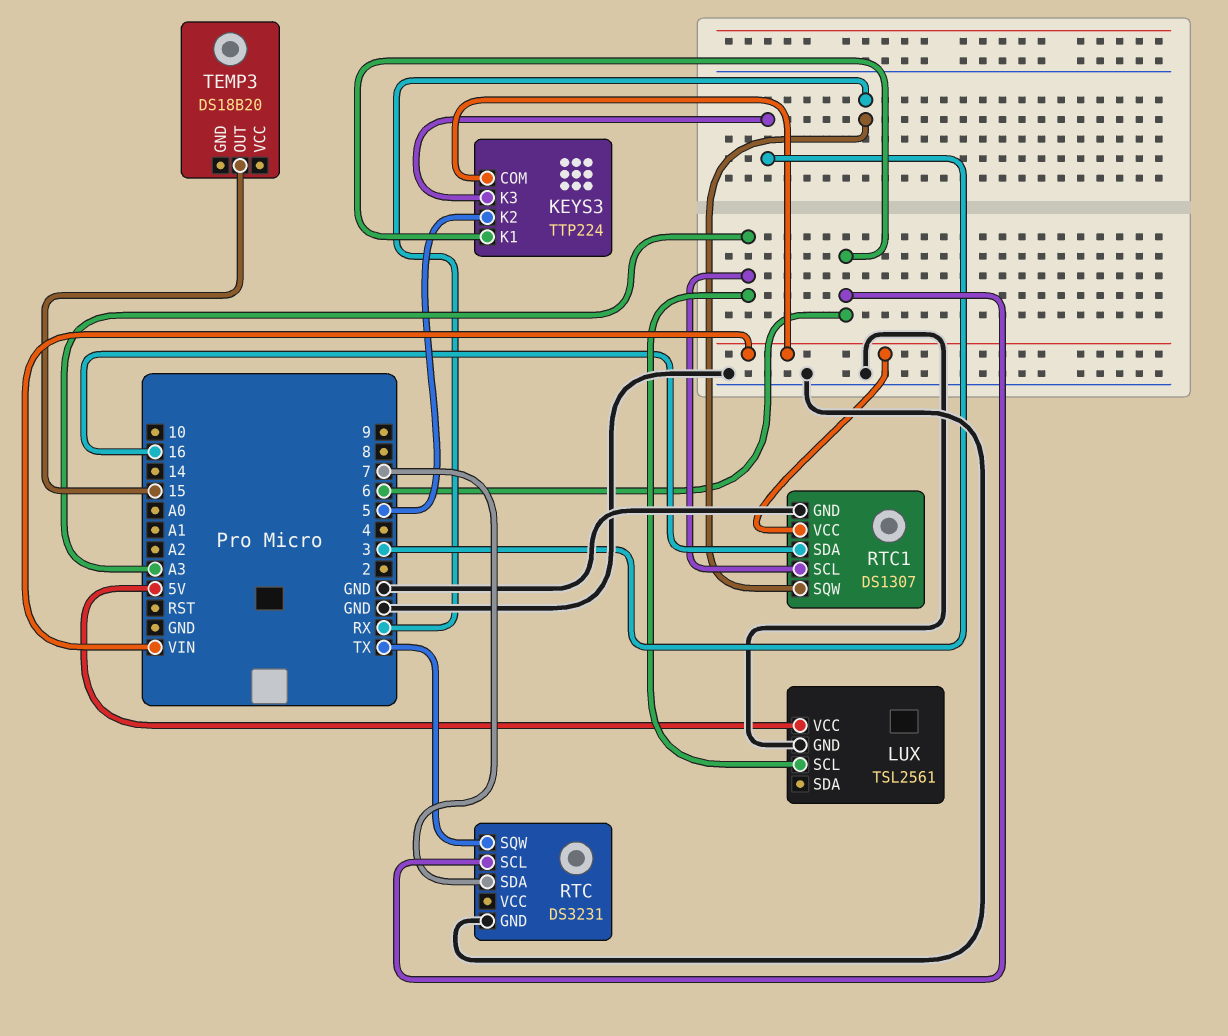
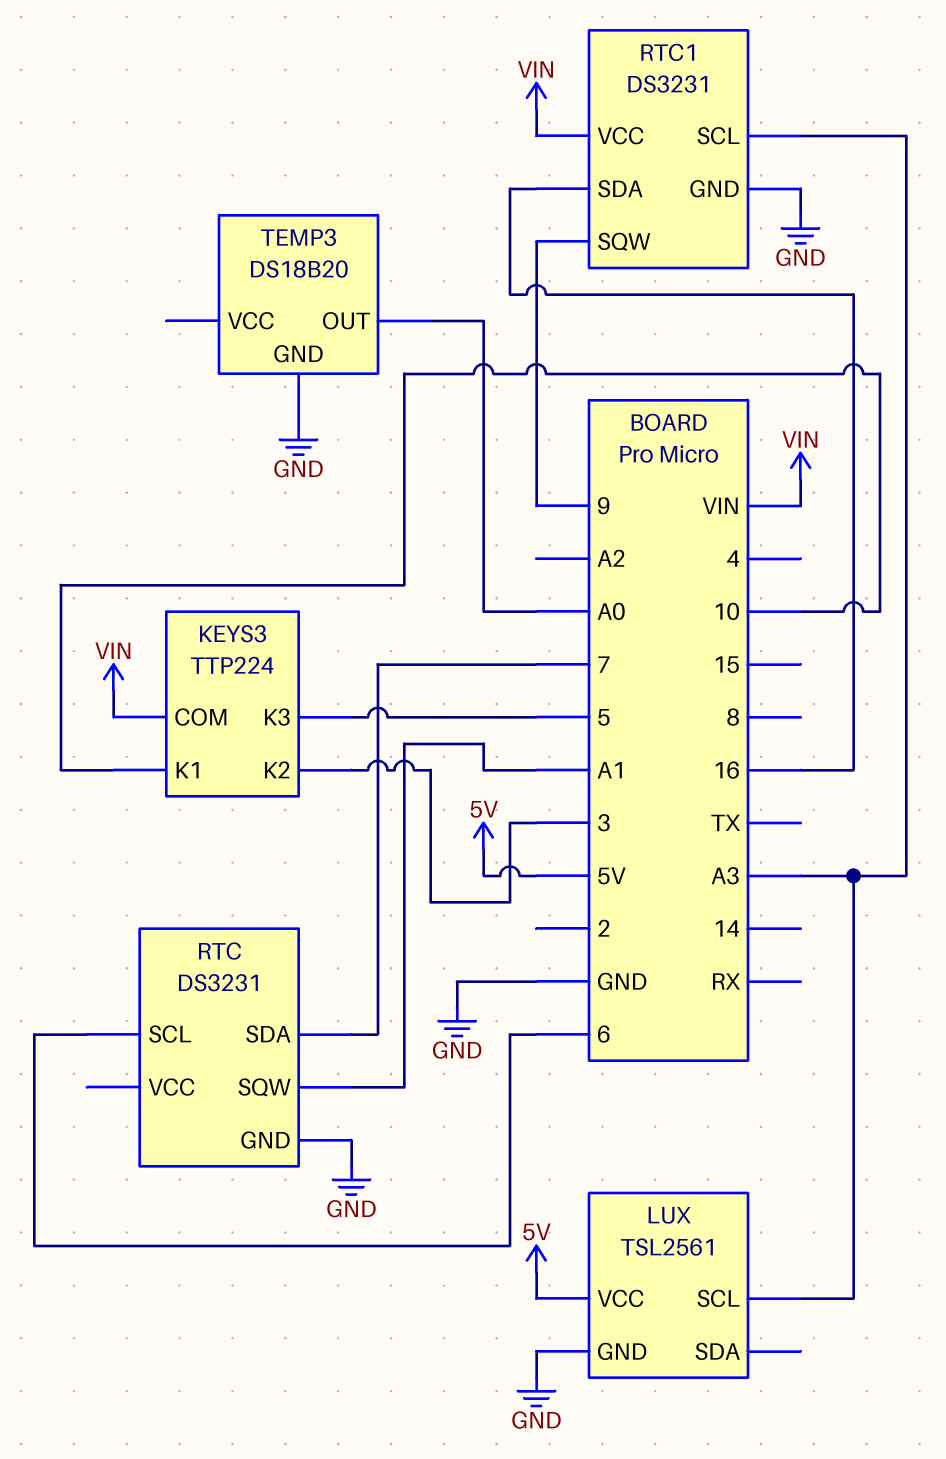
KEYS3 pin K1: 6 -> 10
KEYS3 pin K2: 5 -> 3
KEYS3 pin K3: 3 -> 5
RTC pin SQW: TX -> A1
RTC1: DS1307 -> DS3231
RTC1 pin SQW: RX -> 9
TEMP3 pin GND: none -> GND
TEMP3 pin OUT: 15 -> A0

